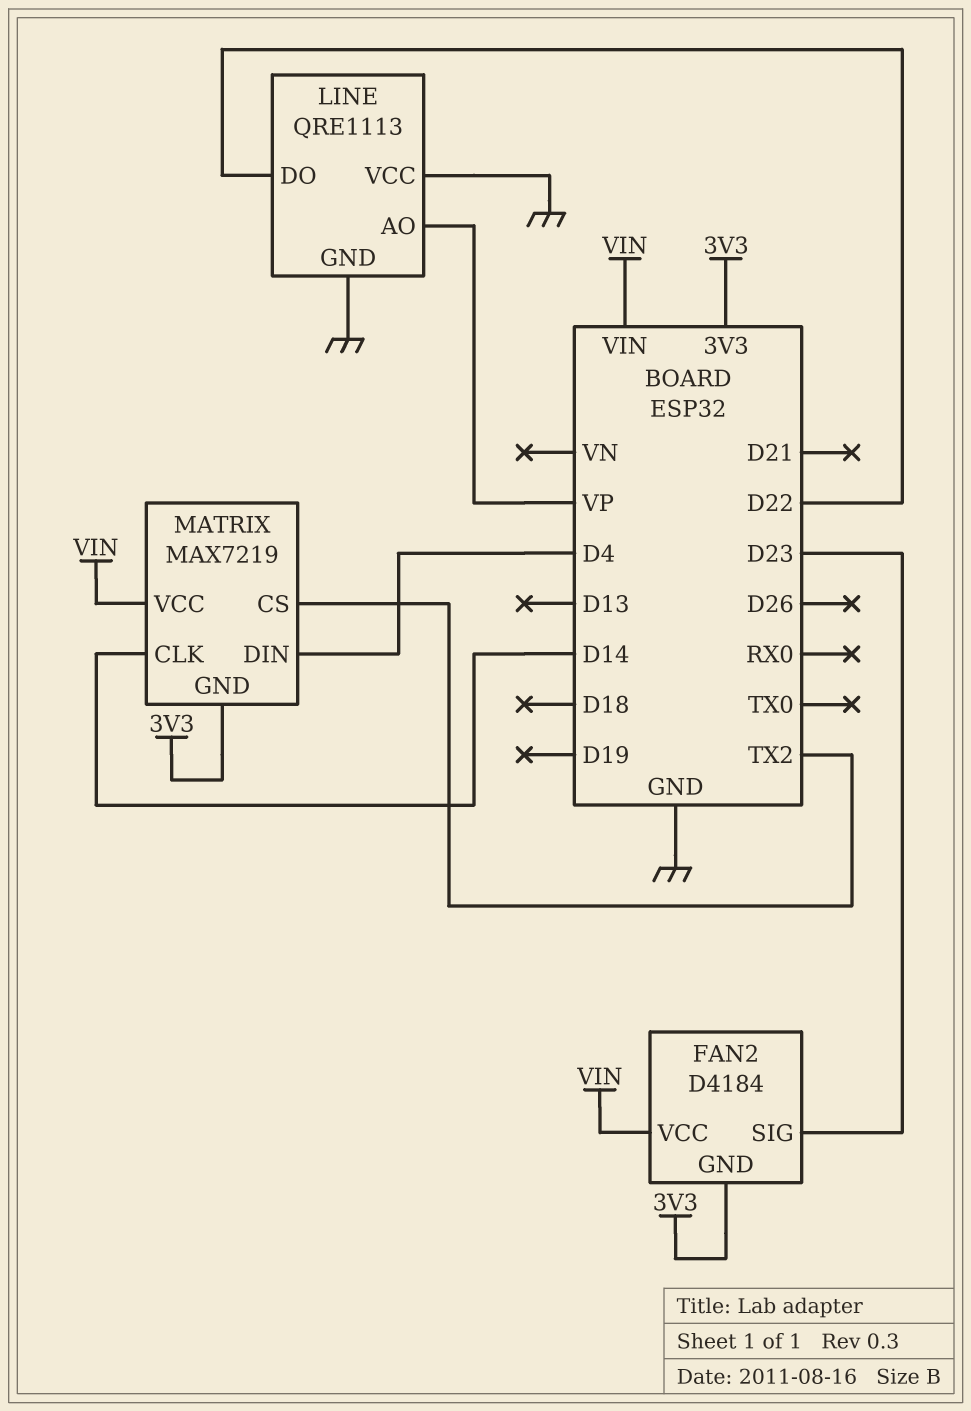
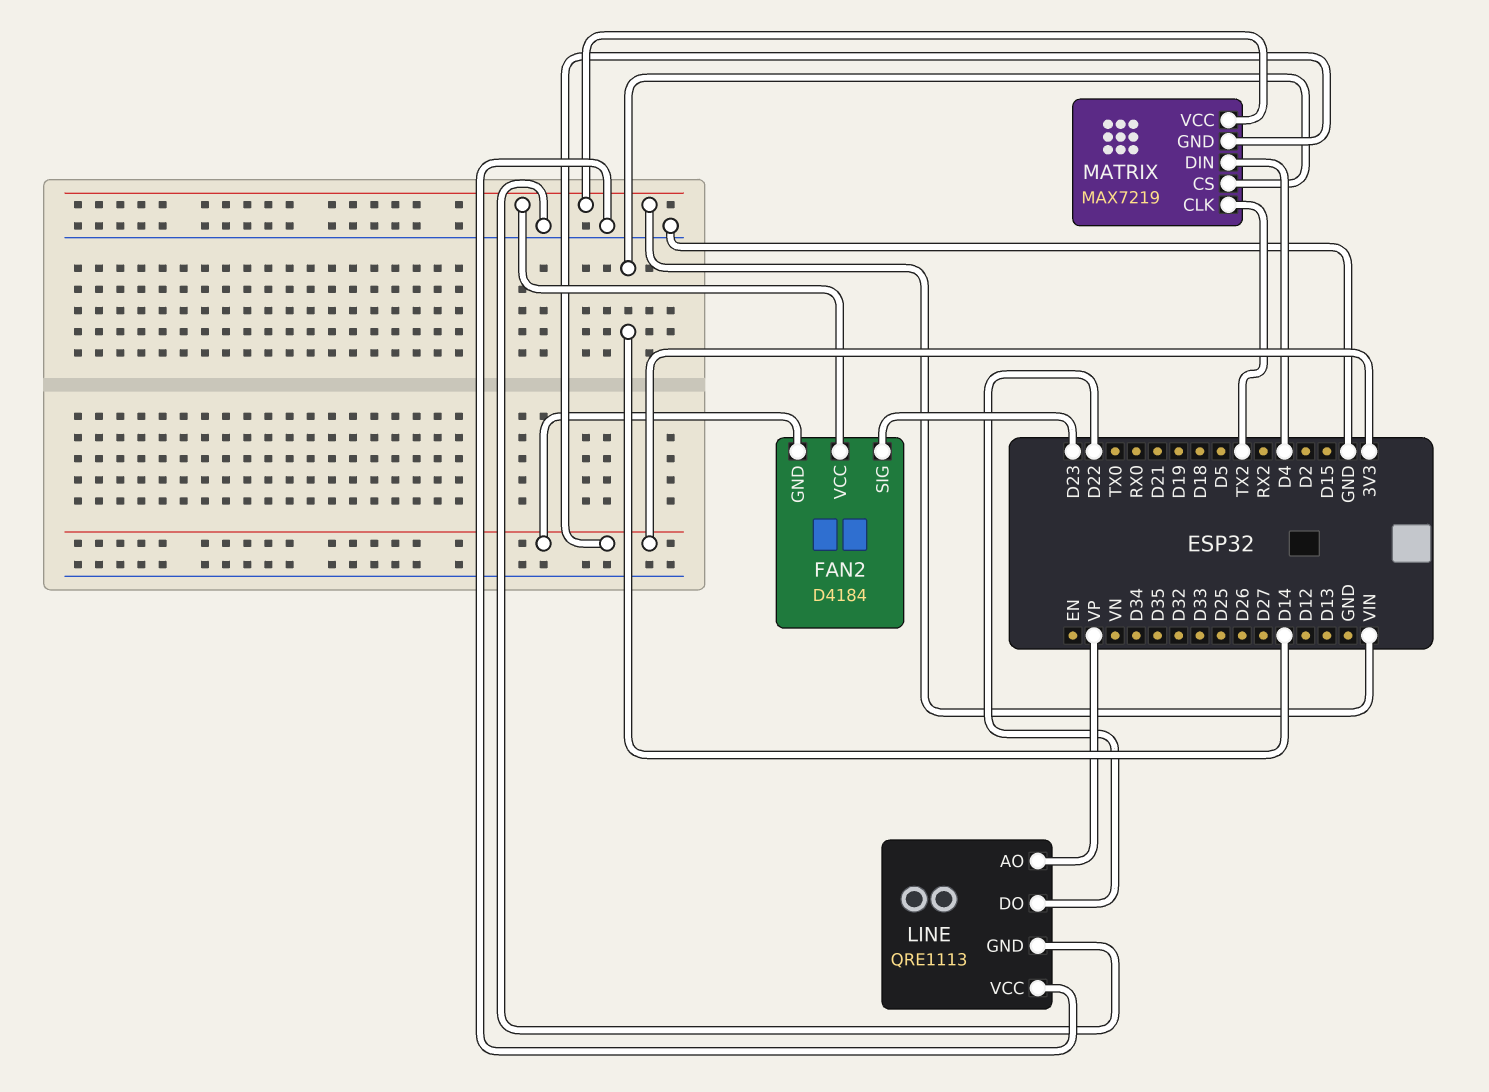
MATRIX pin CLK: D14 -> TX2
MATRIX pin CS: TX2 -> D14

